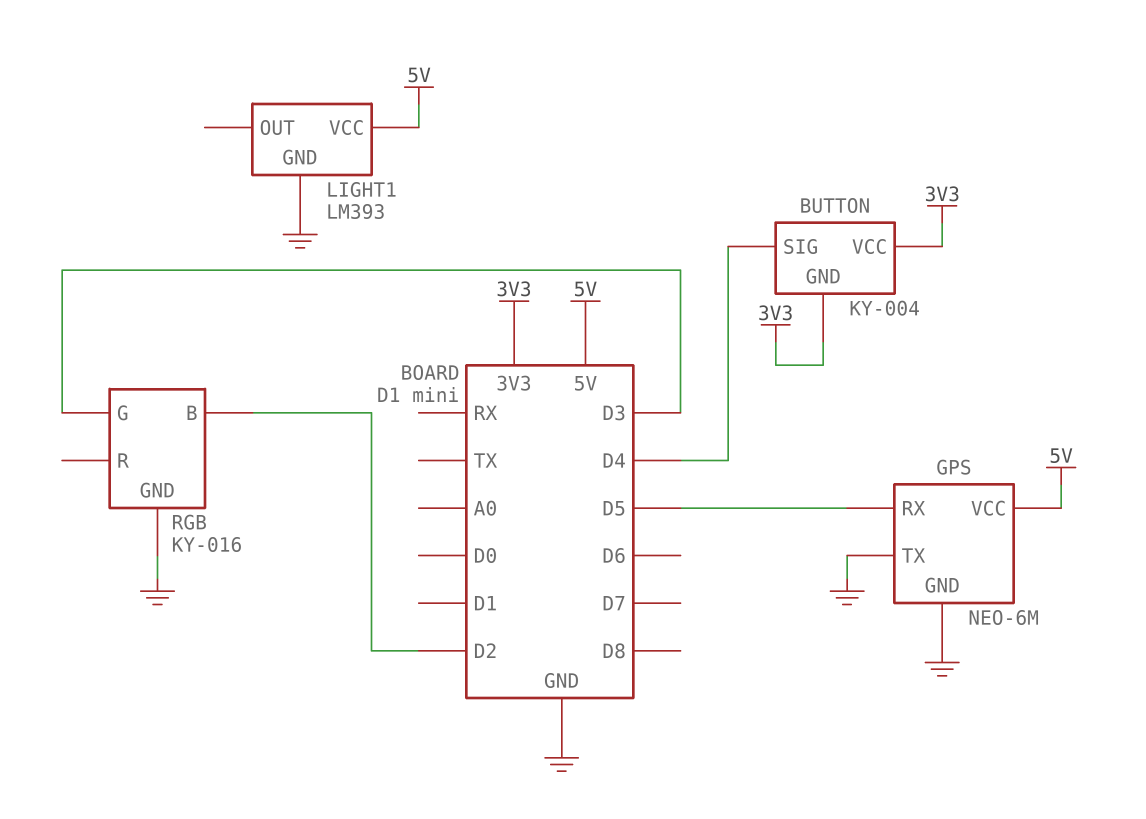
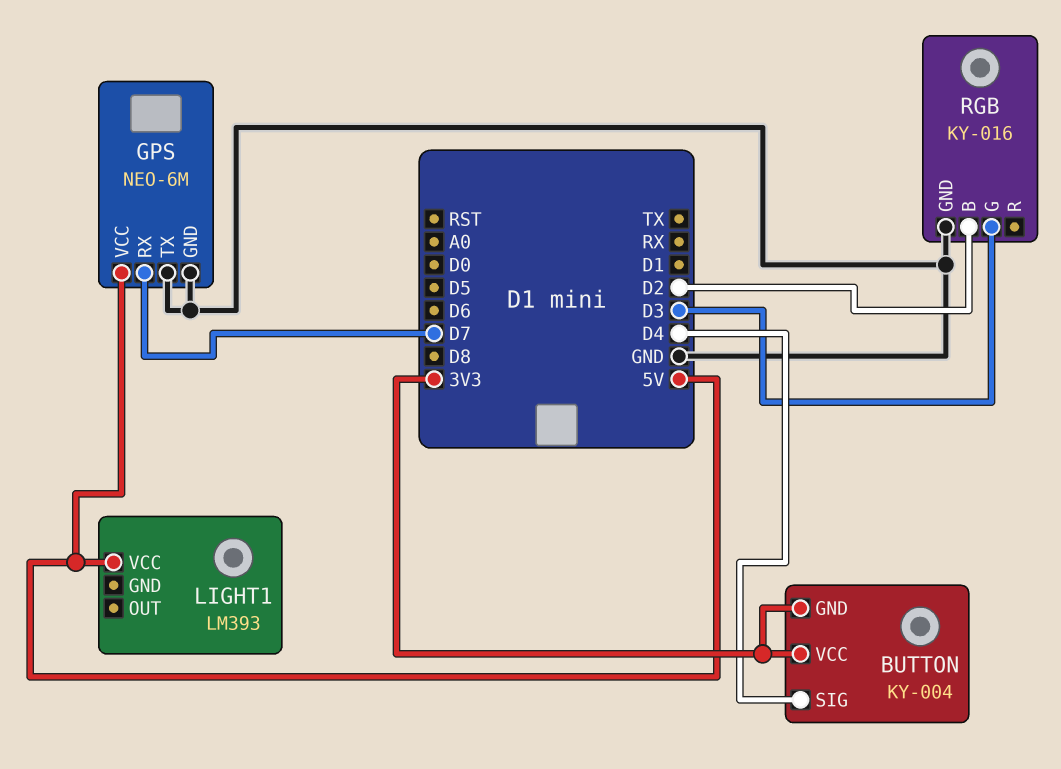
GPS pin RX: D5 -> D7
LIGHT1 pin GND: GND -> none

